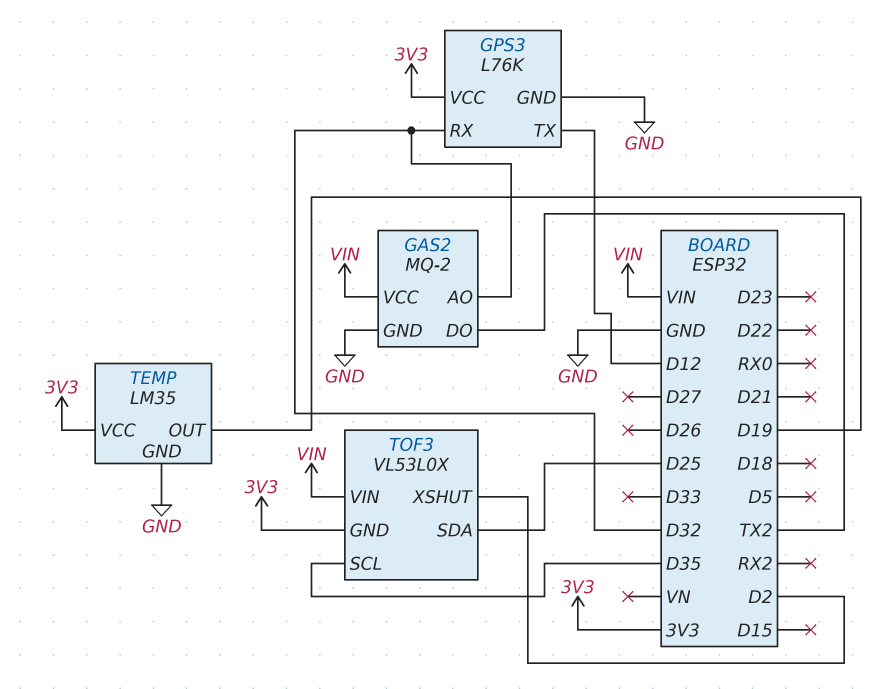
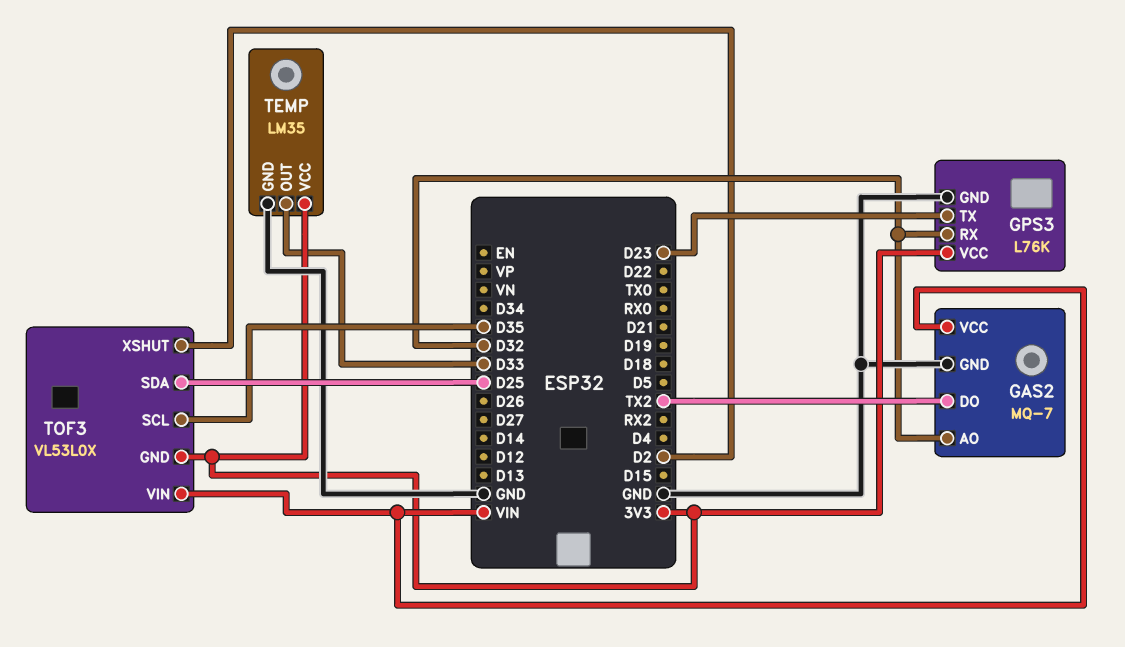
GAS2: MQ-2 -> MQ-7
GPS3 pin TX: D12 -> D23
TEMP pin OUT: D19 -> D33

